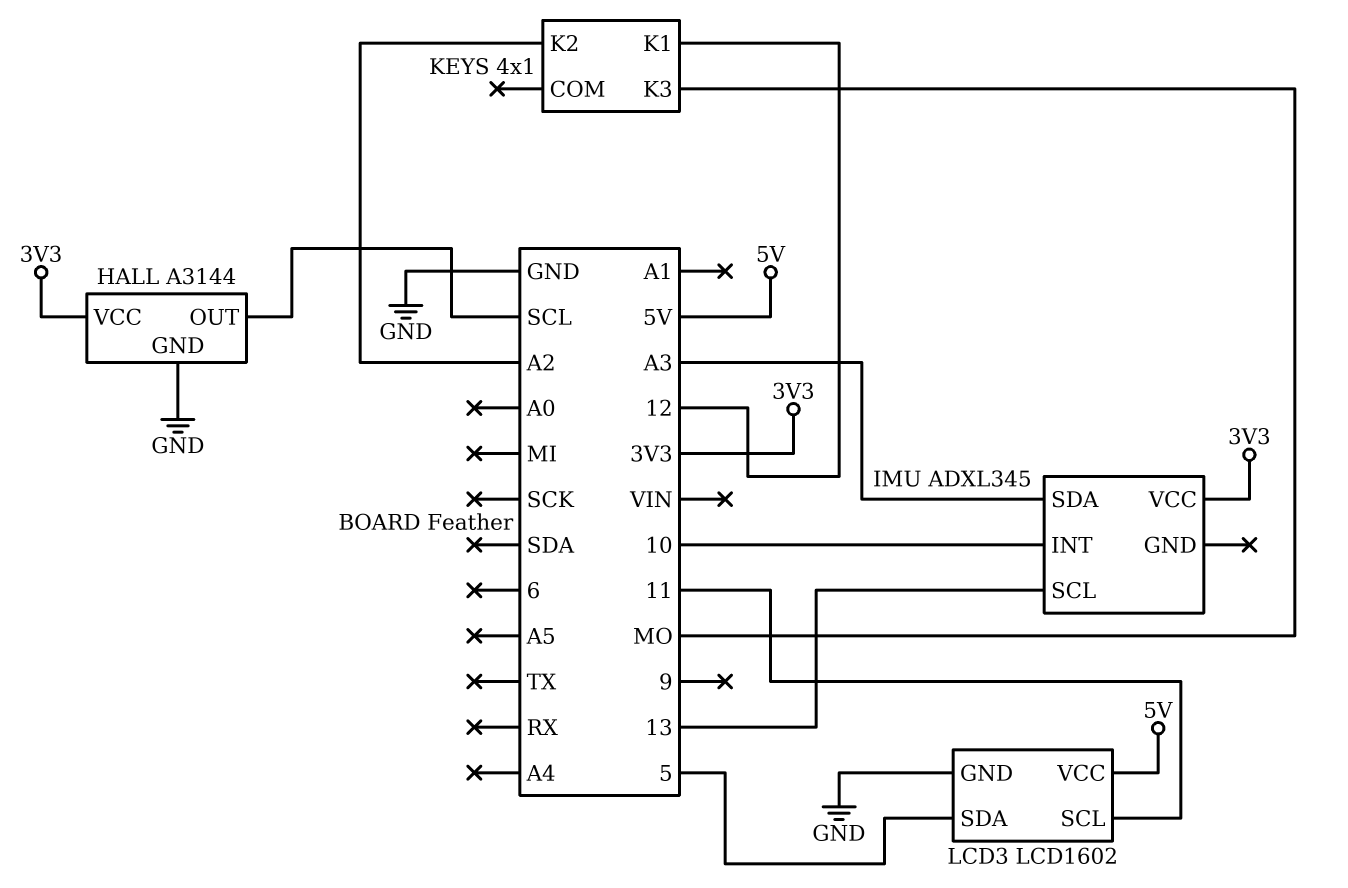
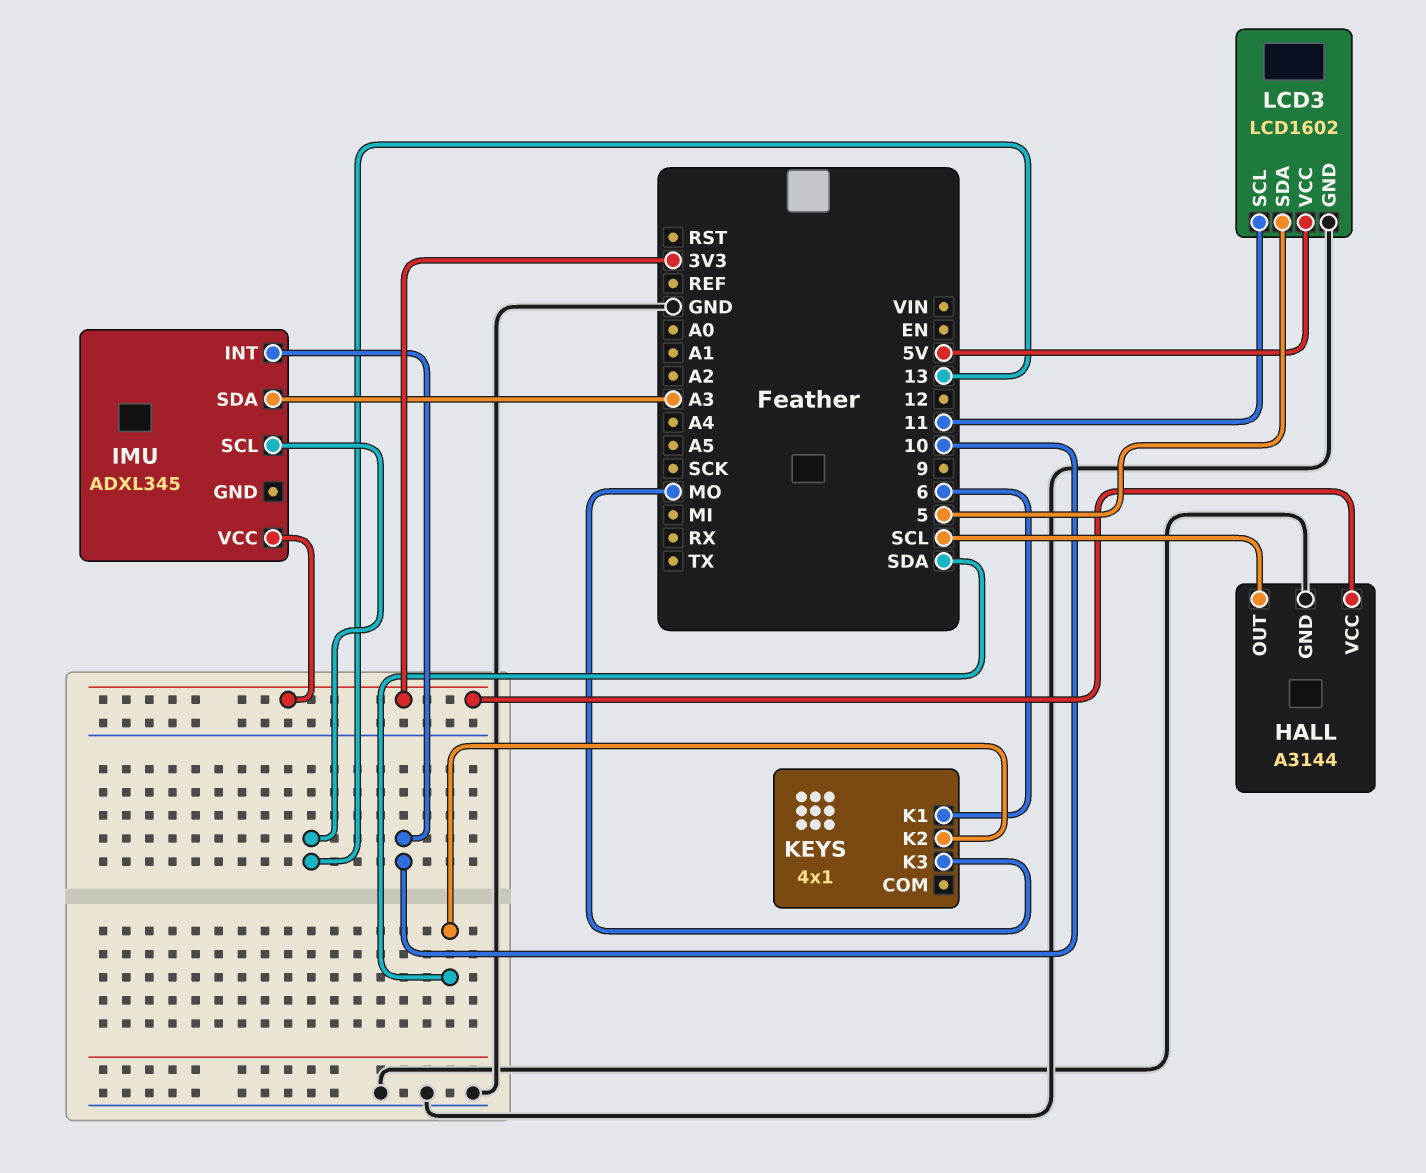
KEYS pin K1: 12 -> 6
KEYS pin K2: A2 -> SDA

